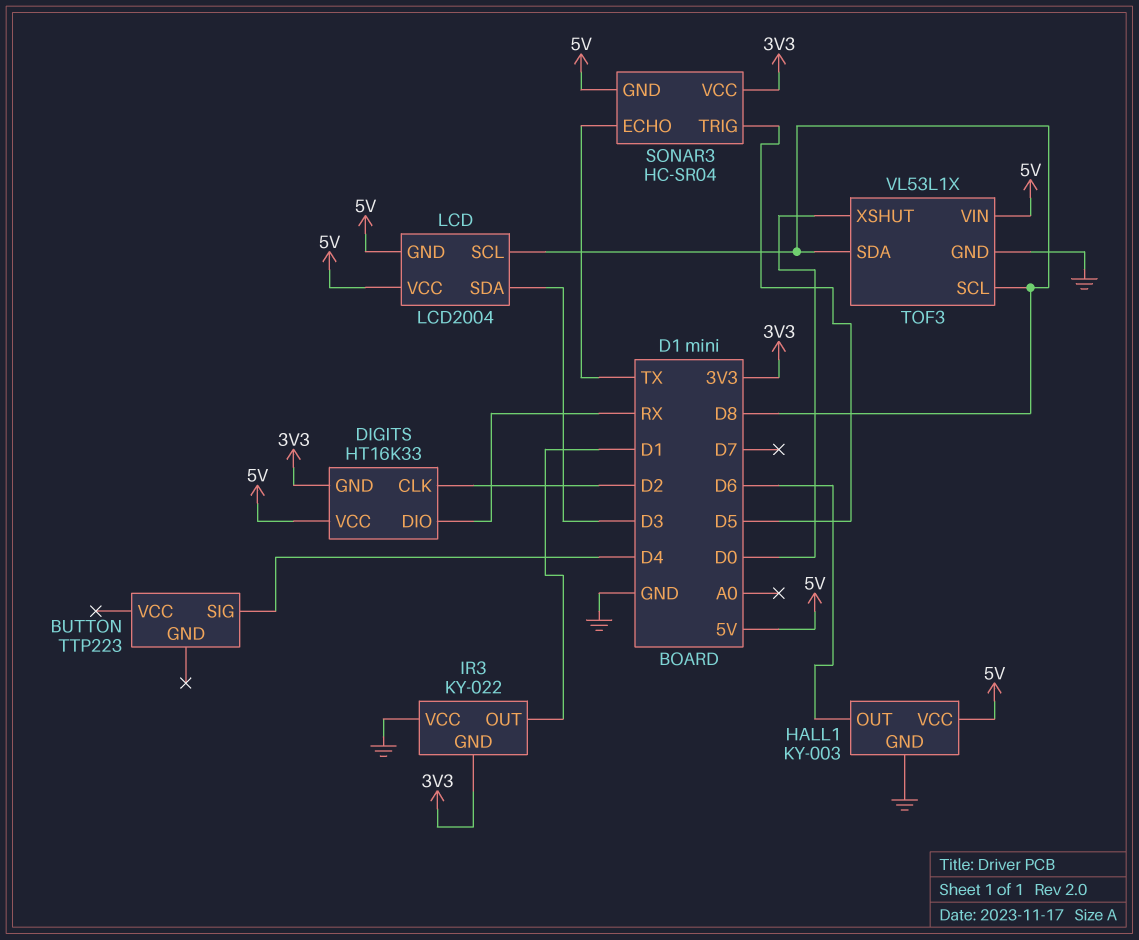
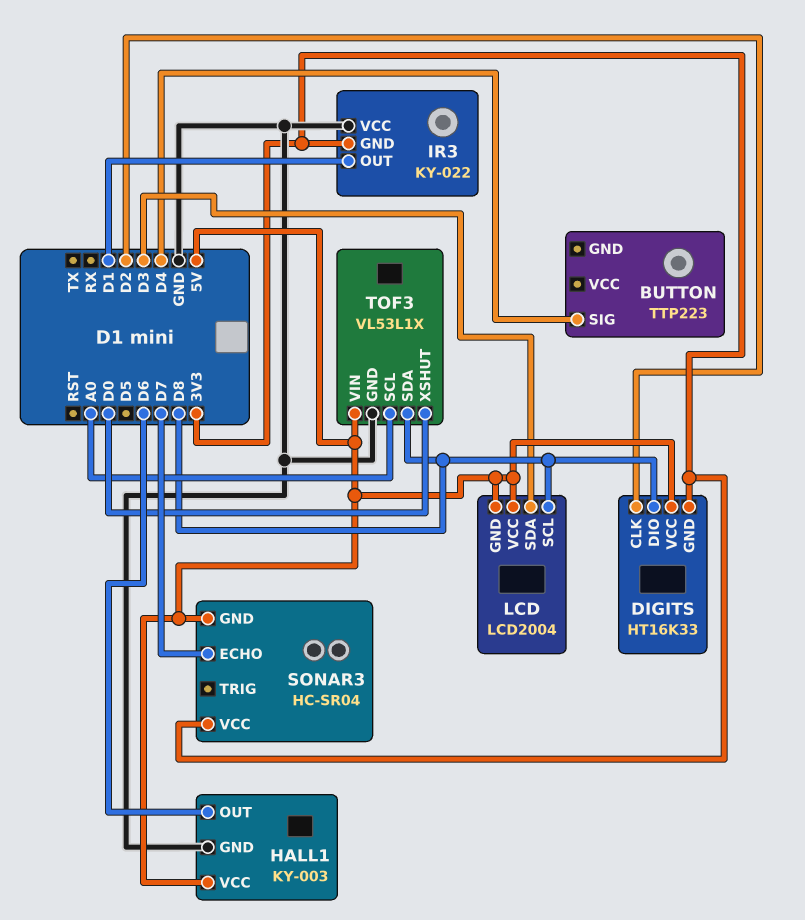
DIGITS pin DIO: RX -> D8
SONAR3 pin ECHO: TX -> D7
SONAR3 pin TRIG: D5 -> none
TOF3 pin SCL: D8 -> A0

